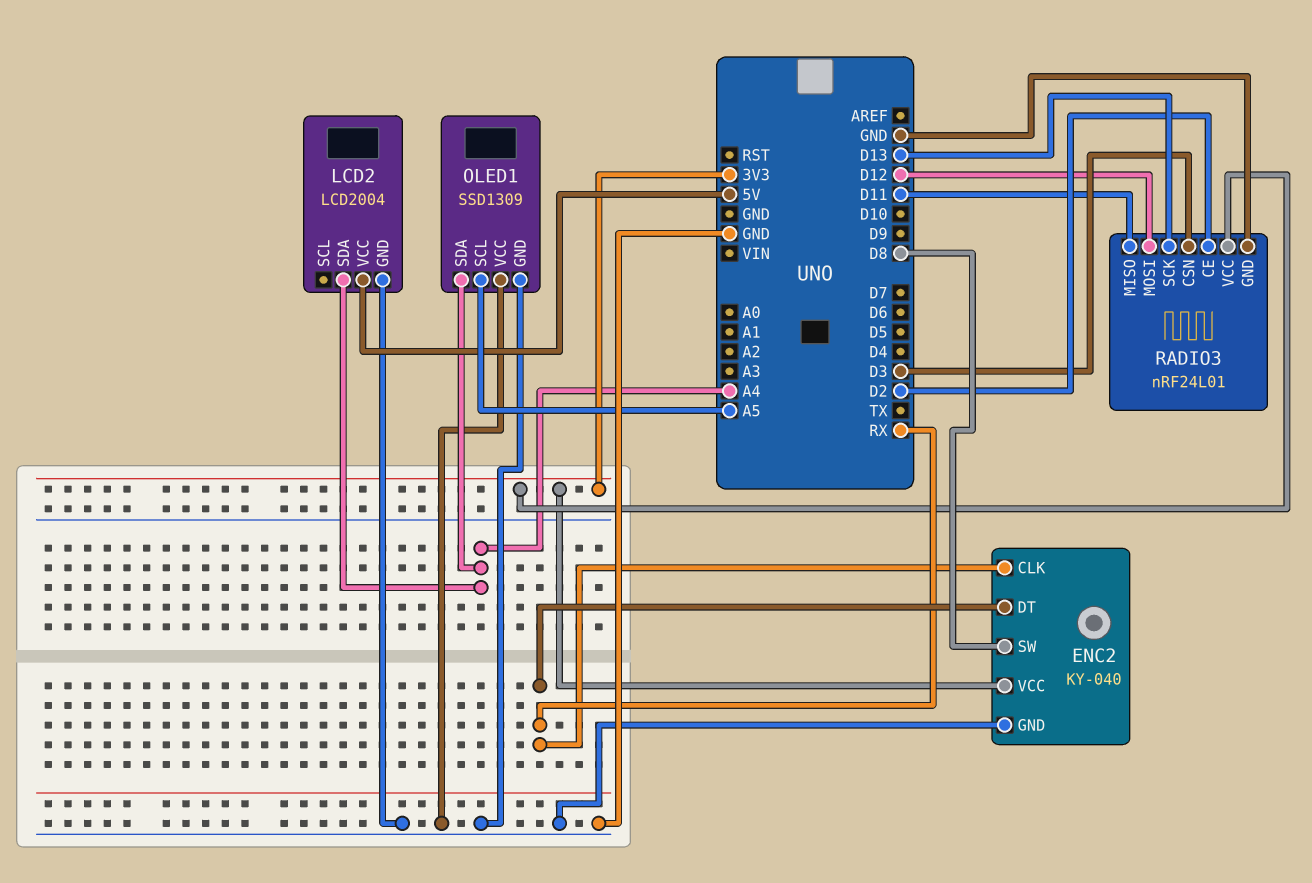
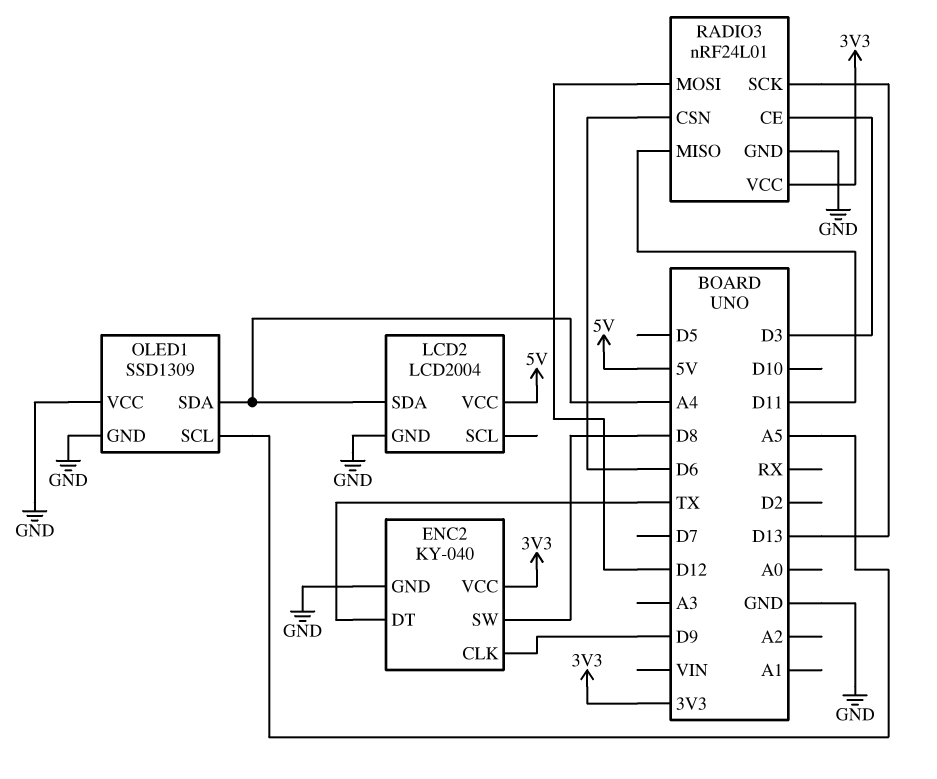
ENC2 pin CLK: RX -> D9
ENC2 pin DT: RX -> TX
RADIO3 pin CE: D2 -> D3
RADIO3 pin CSN: D3 -> D6

